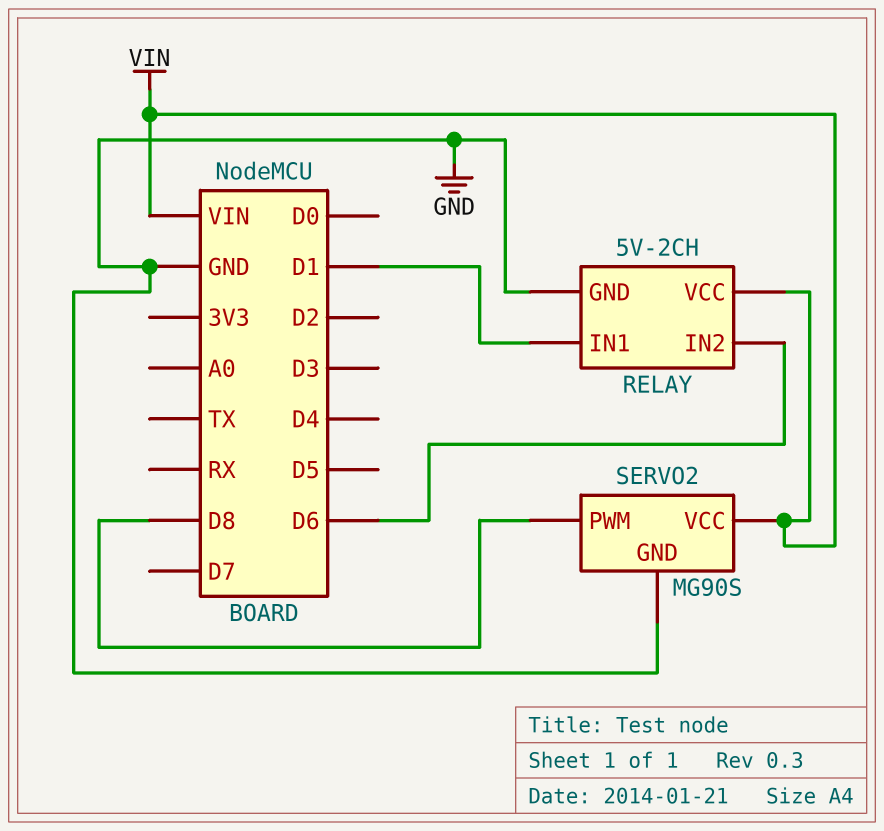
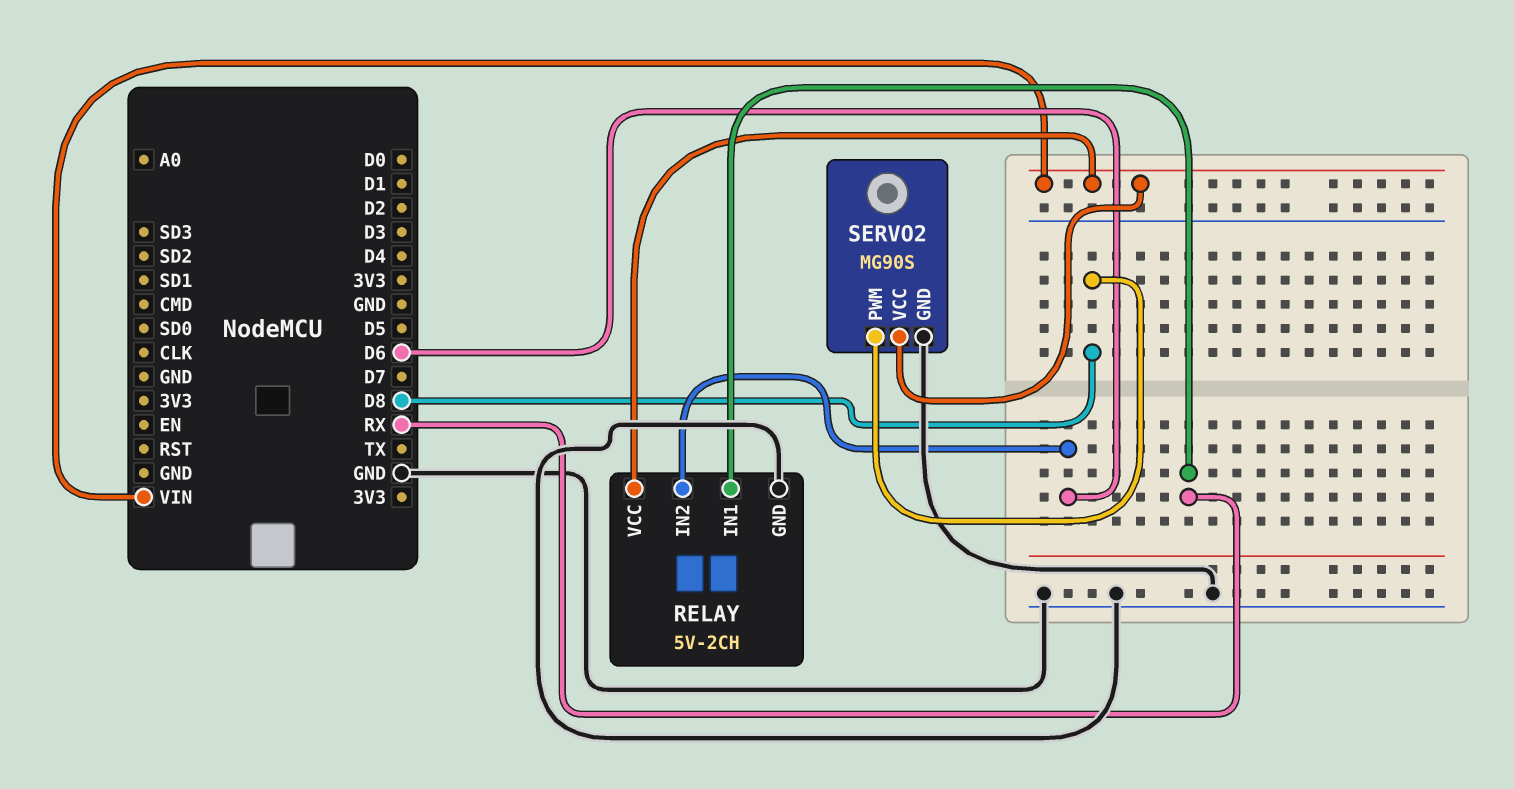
RELAY pin IN1: D1 -> RX

